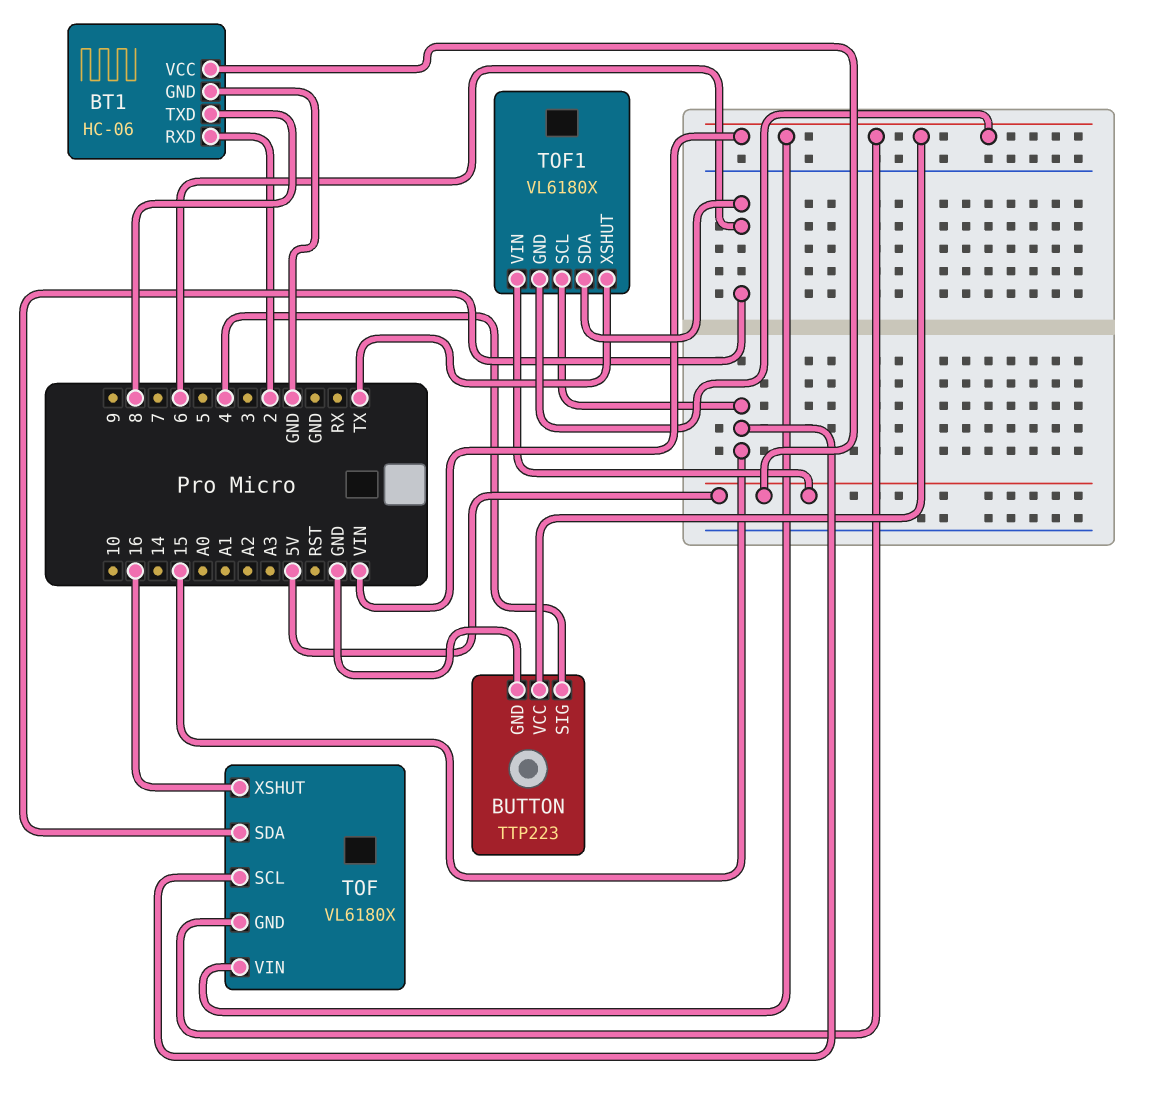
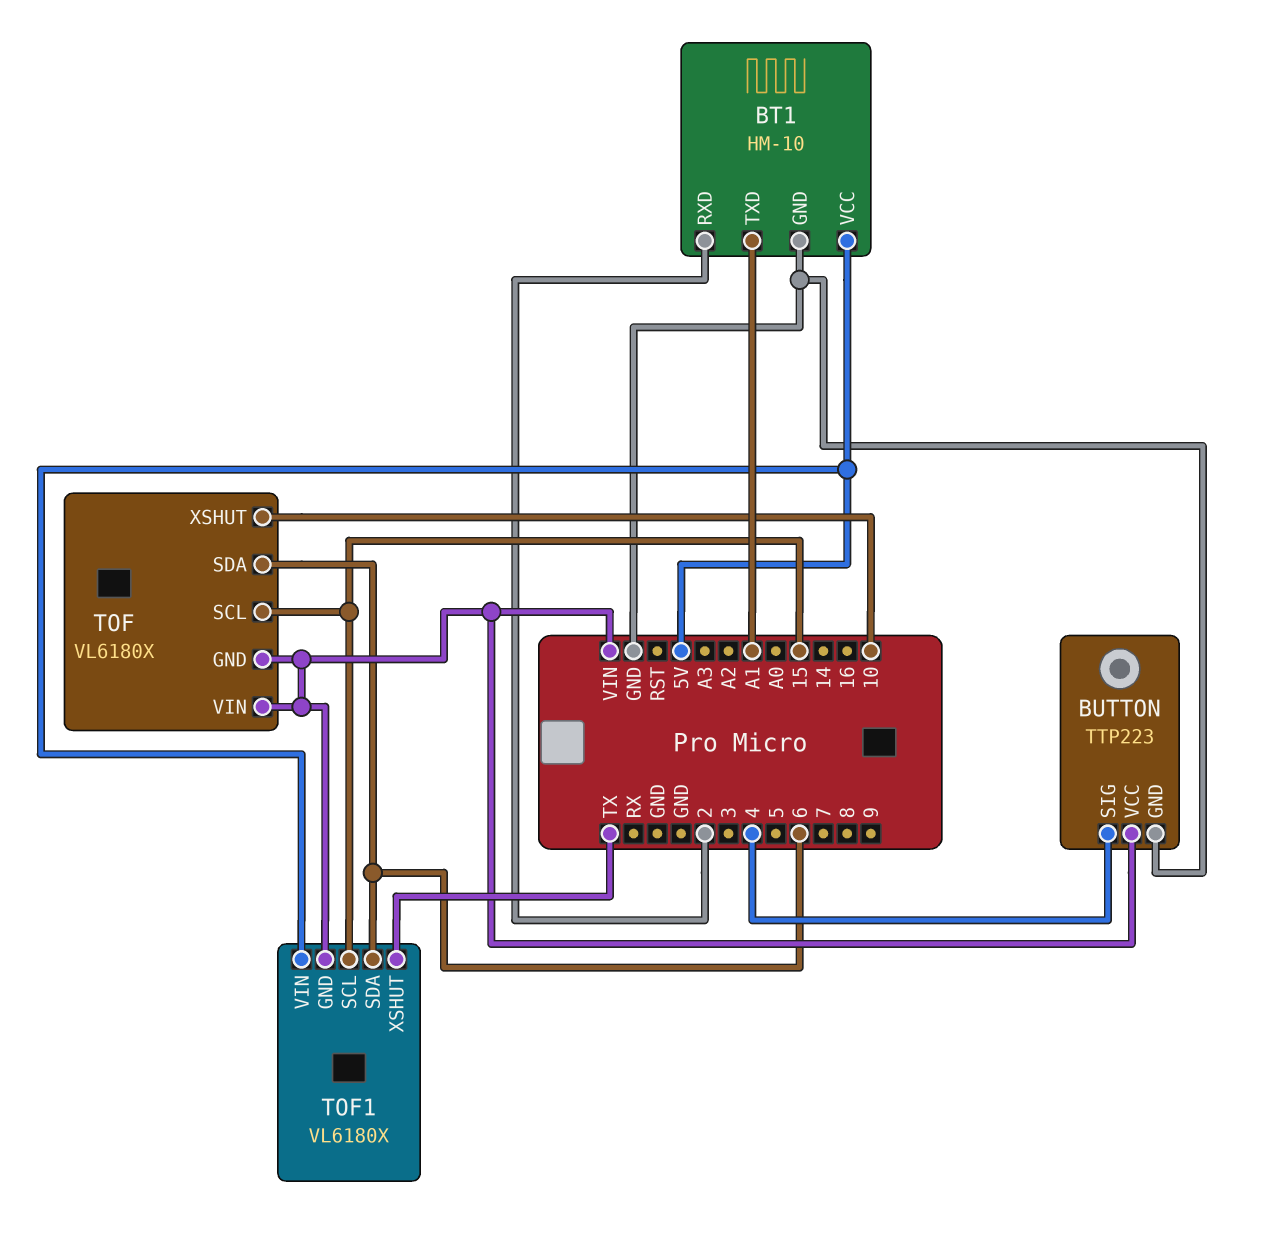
BT1: HC-06 -> HM-10
BT1 pin TXD: 8 -> A1
TOF pin XSHUT: 16 -> 10

